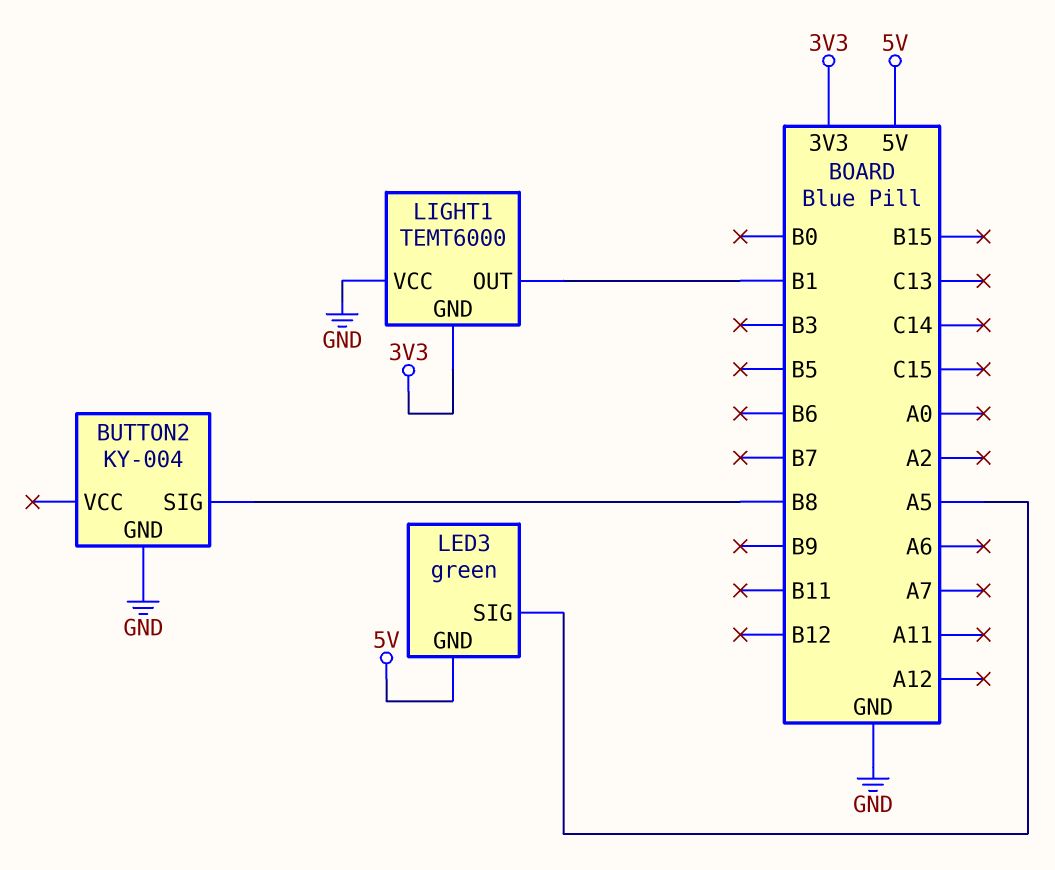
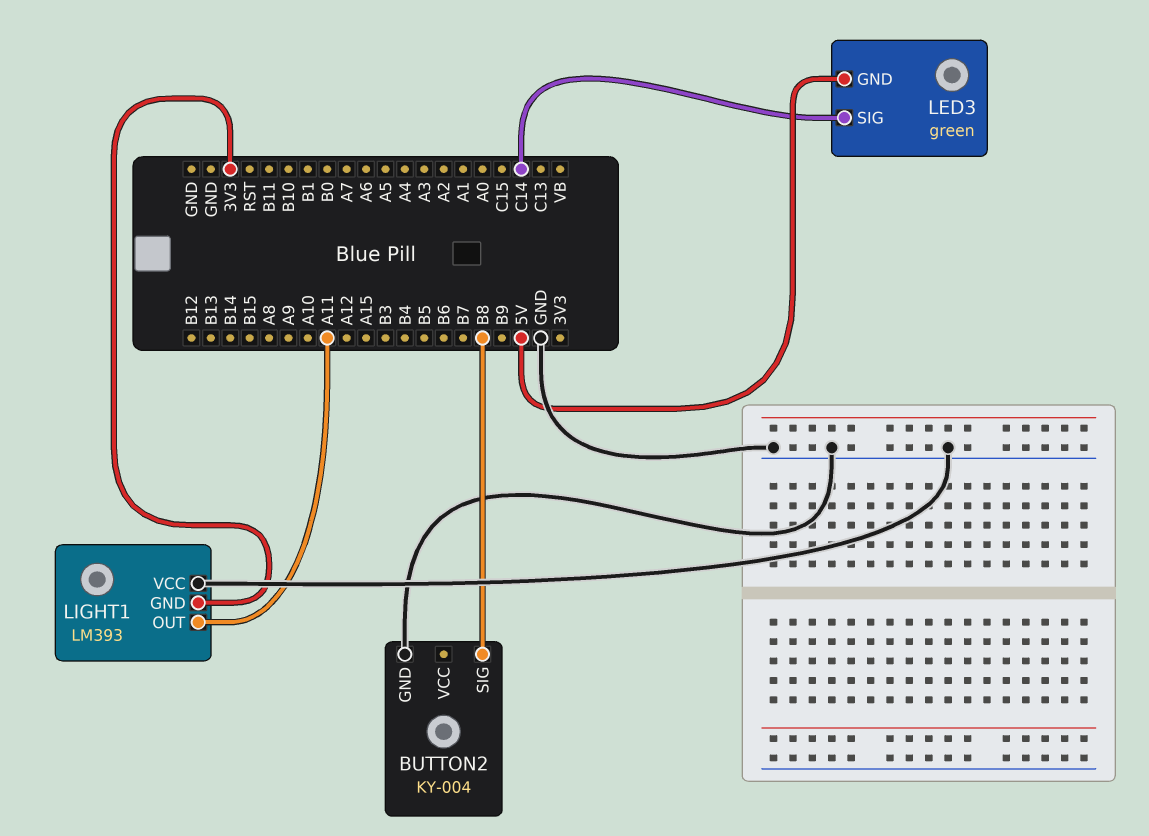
LED3 pin SIG: A5 -> C14
LIGHT1: TEMT6000 -> LM393
LIGHT1 pin OUT: B1 -> A11

